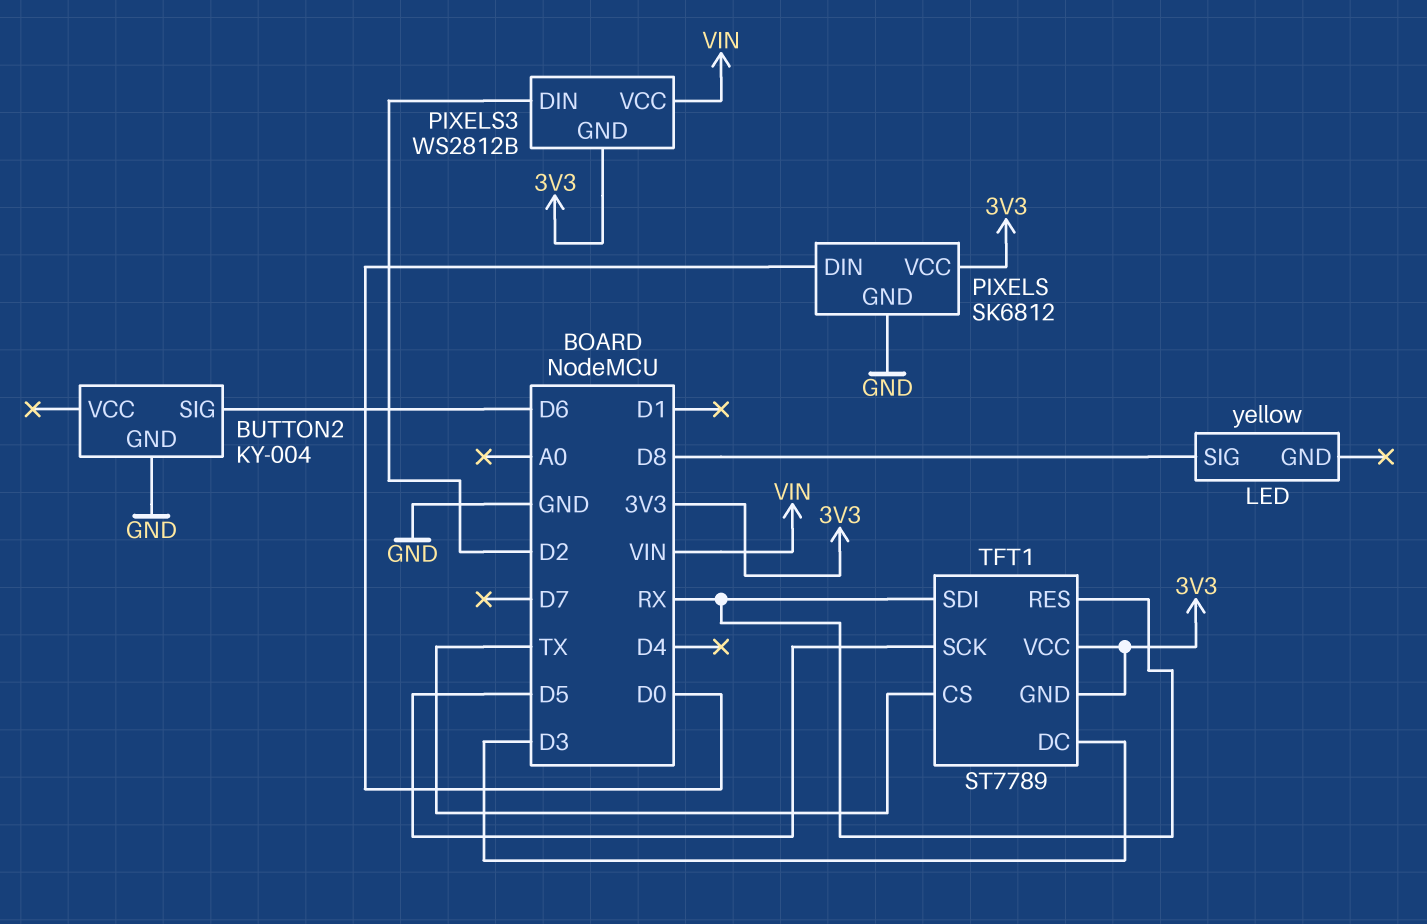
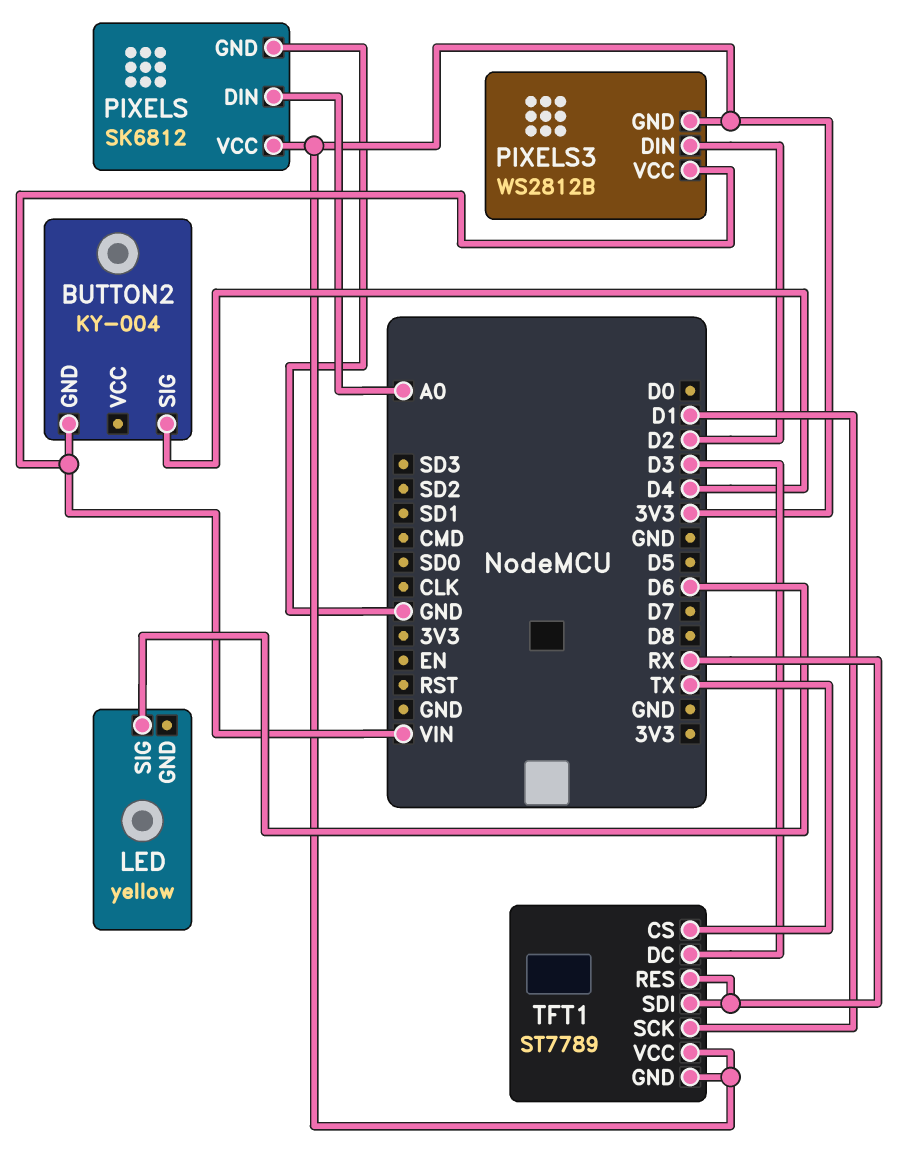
BUTTON2 pin GND: GND -> VIN
BUTTON2 pin SIG: D6 -> D4
LED pin SIG: D8 -> D6
PIXELS pin DIN: D0 -> A0
TFT1 pin SCK: D5 -> D1

